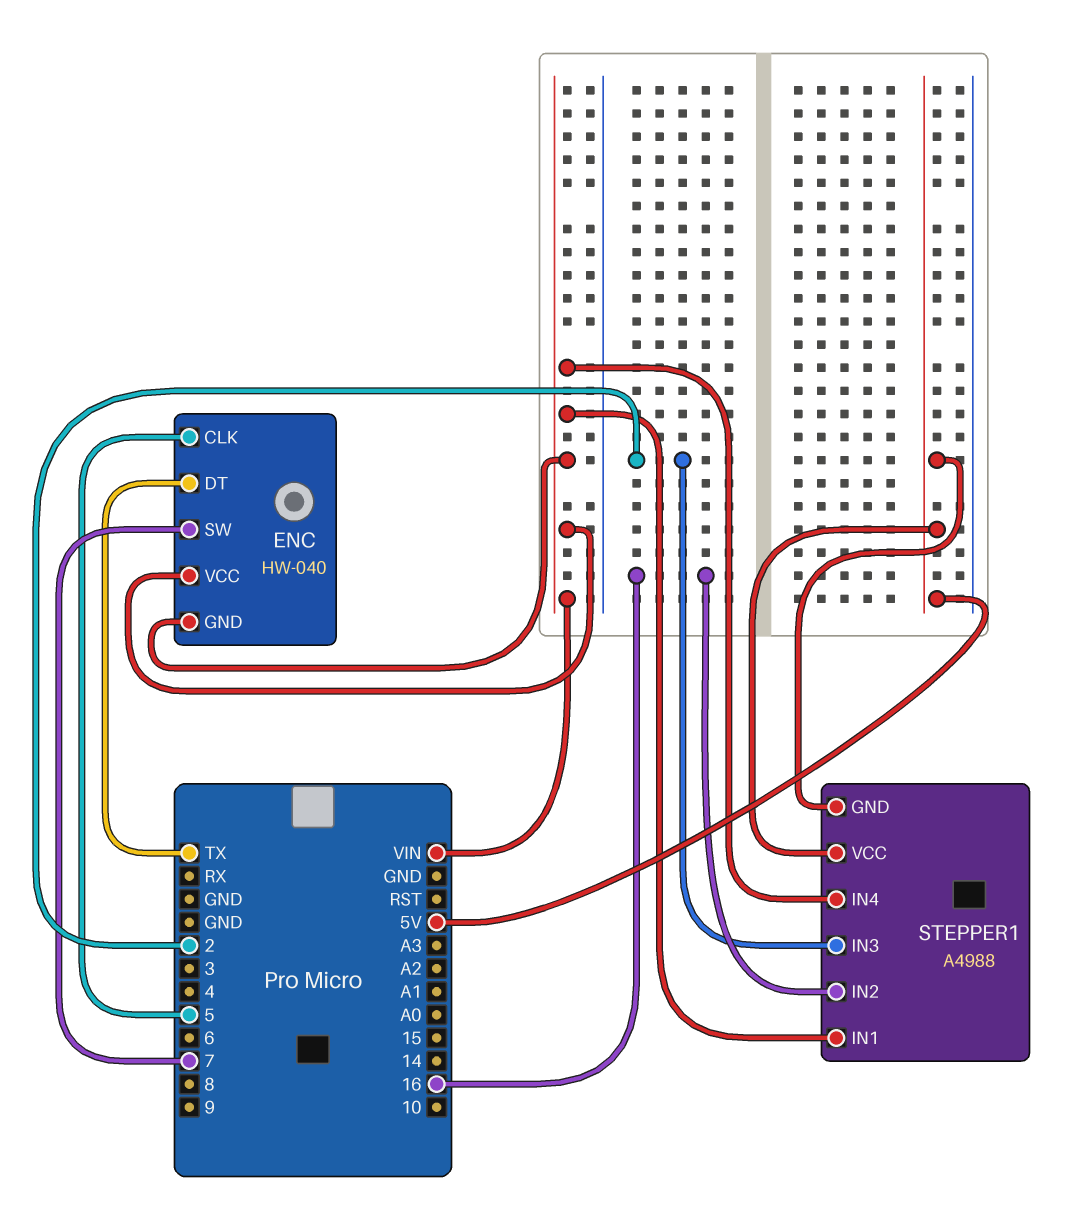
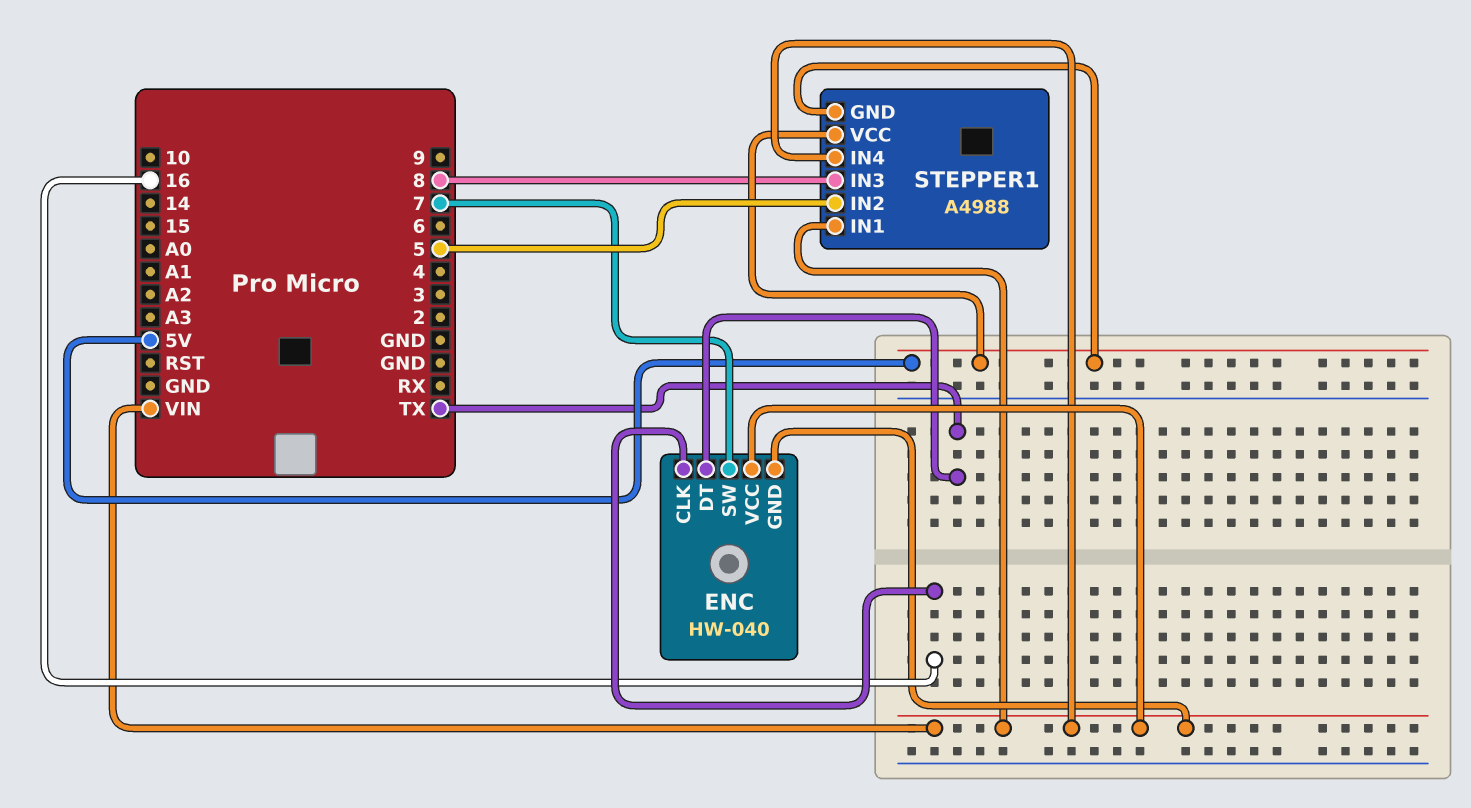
ENC pin CLK: 5 -> 16
STEPPER1 pin IN2: 16 -> 5
STEPPER1 pin IN3: 2 -> 8

